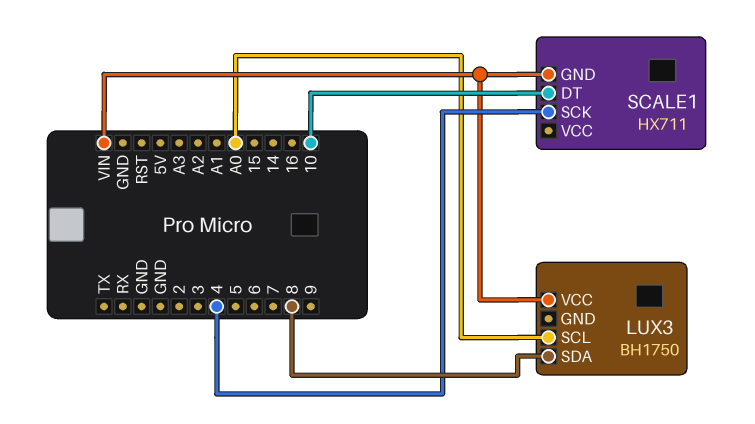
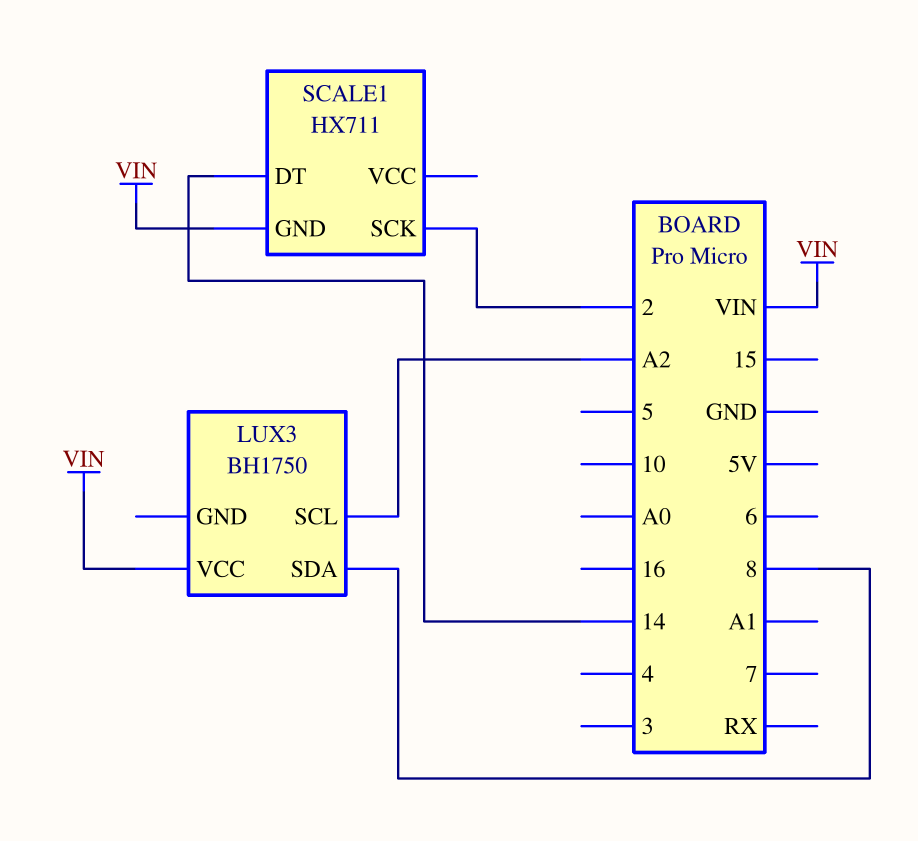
LUX3 pin SCL: A0 -> A2
SCALE1 pin DT: 10 -> 14
SCALE1 pin SCK: 4 -> 2

